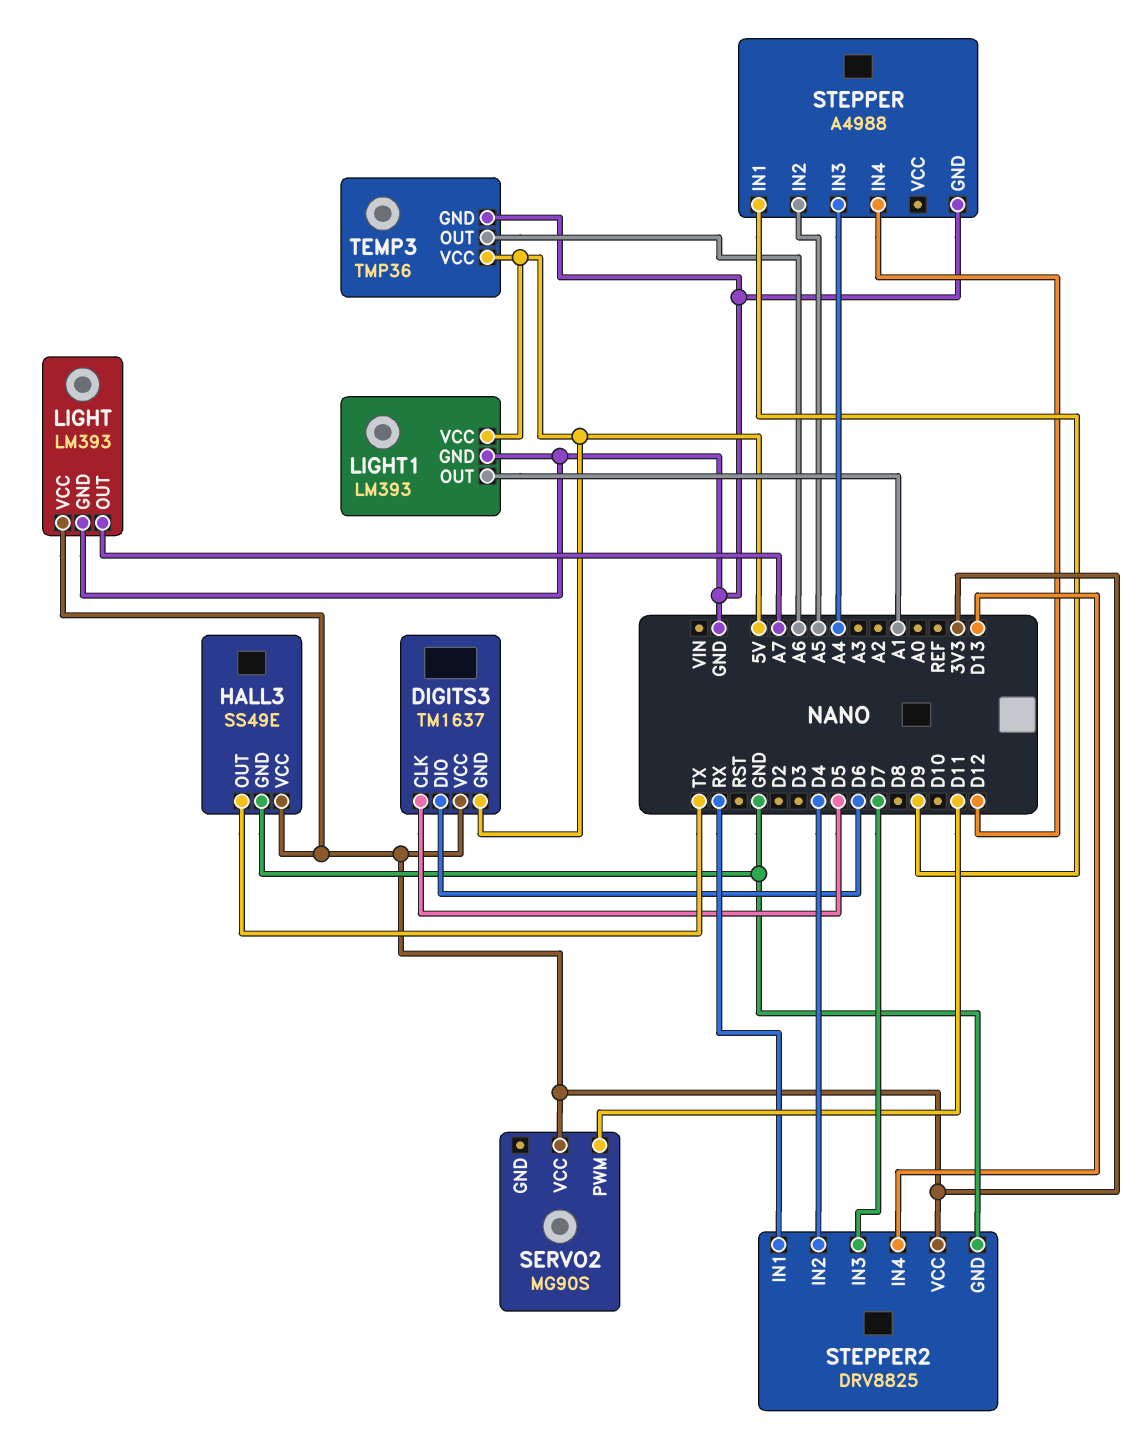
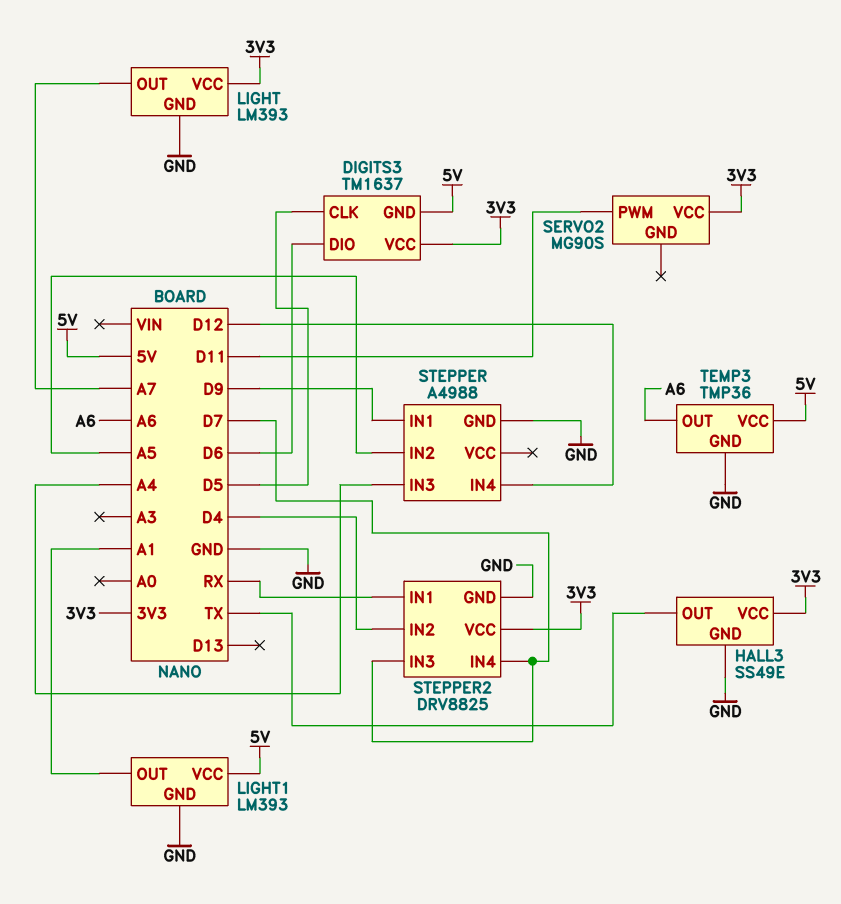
STEPPER2 pin IN4: D13 -> D7

